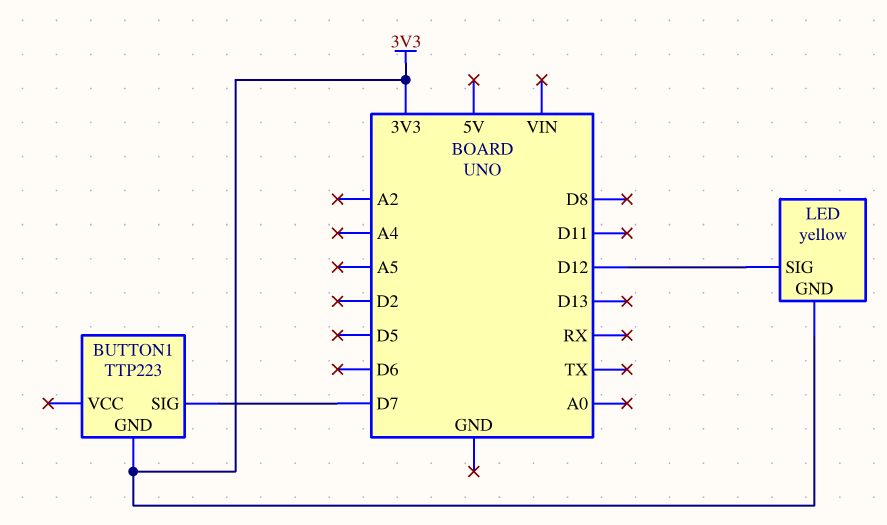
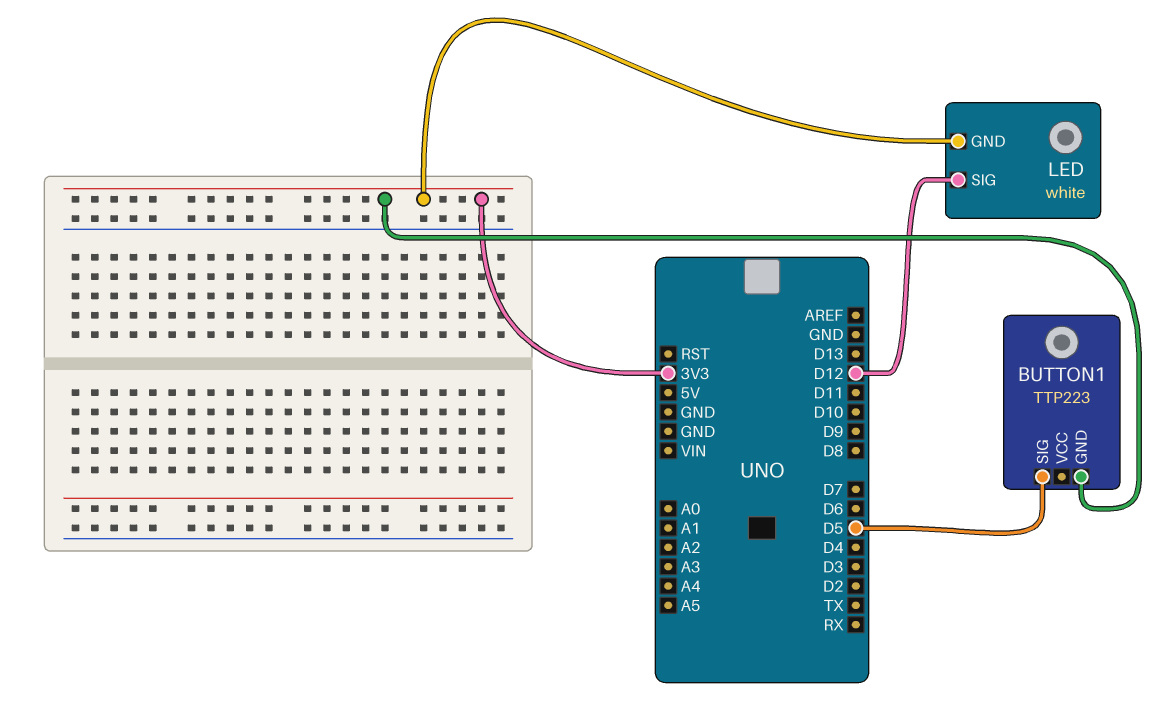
BUTTON1 pin SIG: D7 -> D5
LED: yellow -> white

